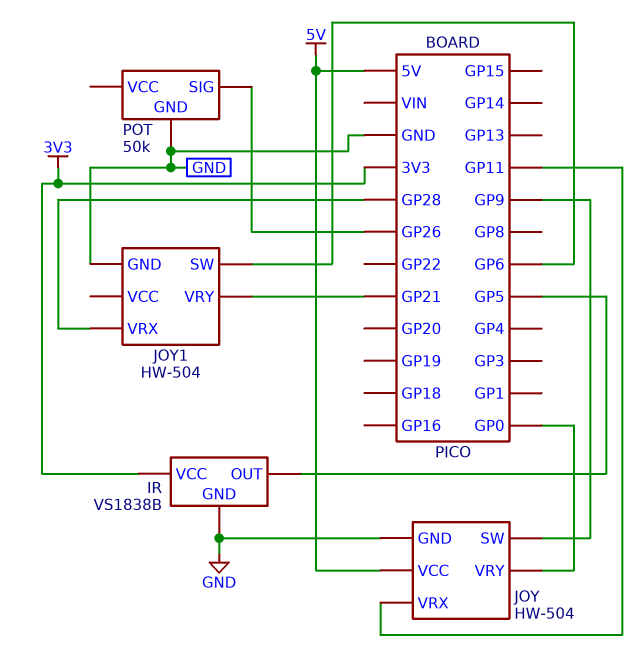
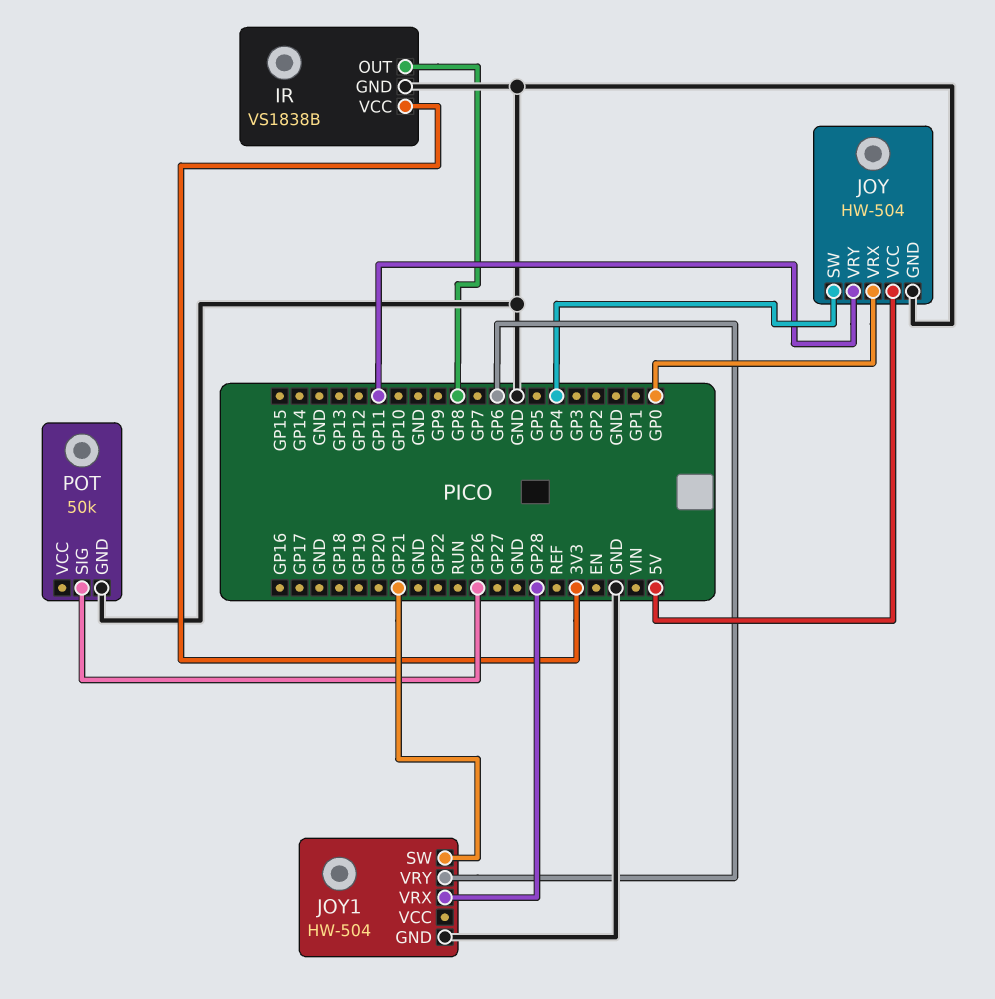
IR pin OUT: GP5 -> GP8
JOY pin SW: GP9 -> GP4
JOY pin VRX: GP11 -> GP0
JOY pin VRY: GP0 -> GP11
JOY1 pin SW: GP6 -> GP21
JOY1 pin VRY: GP21 -> GP6

